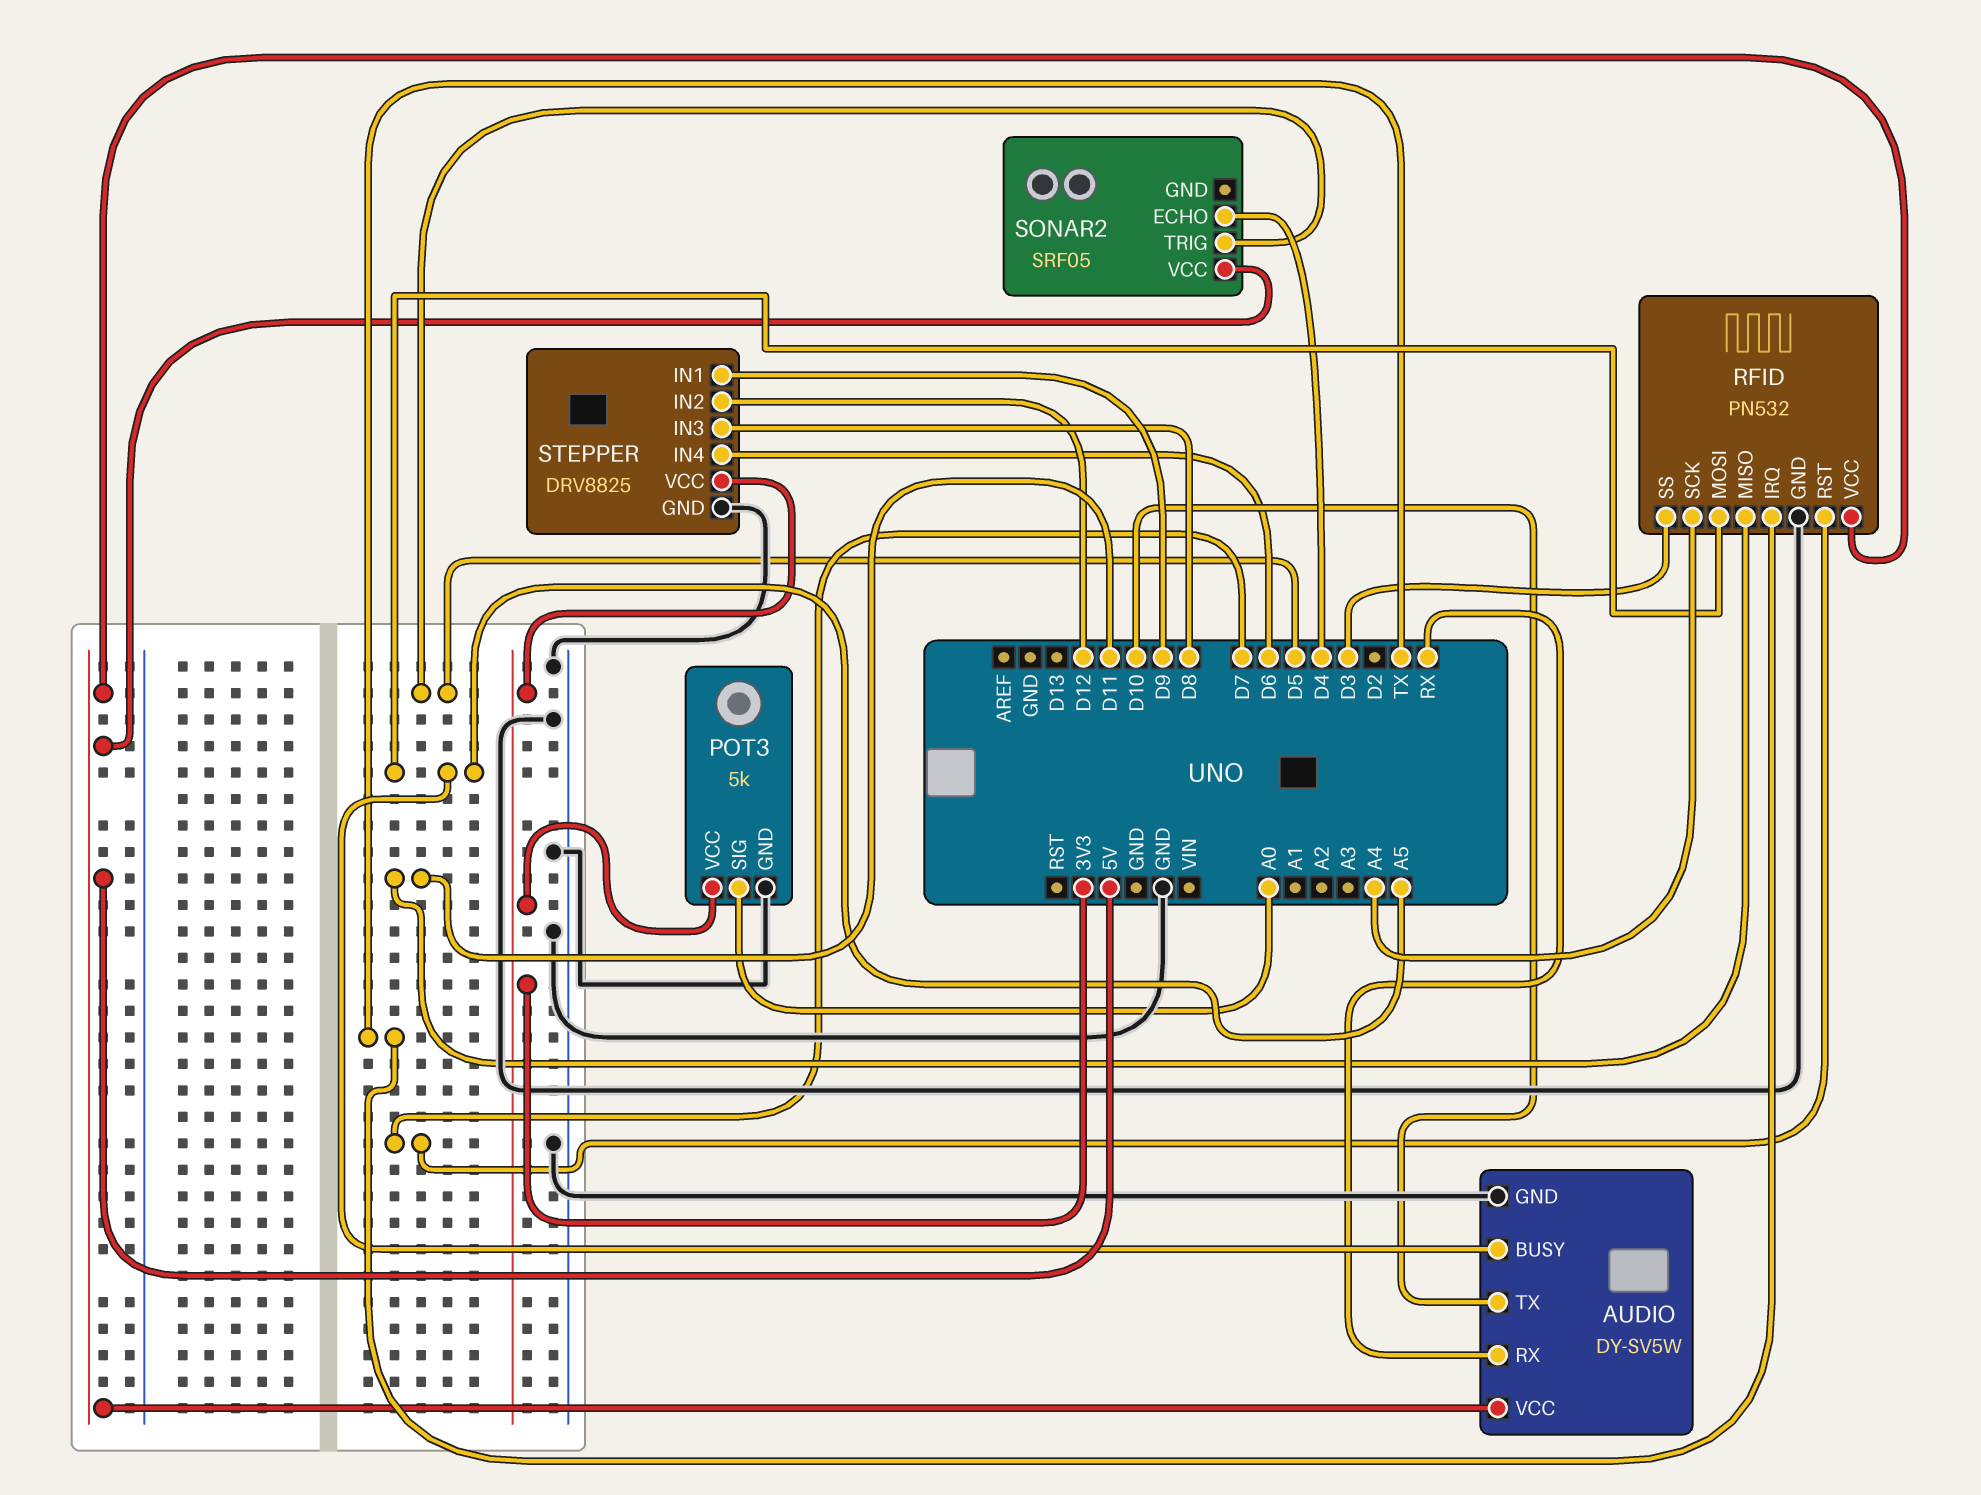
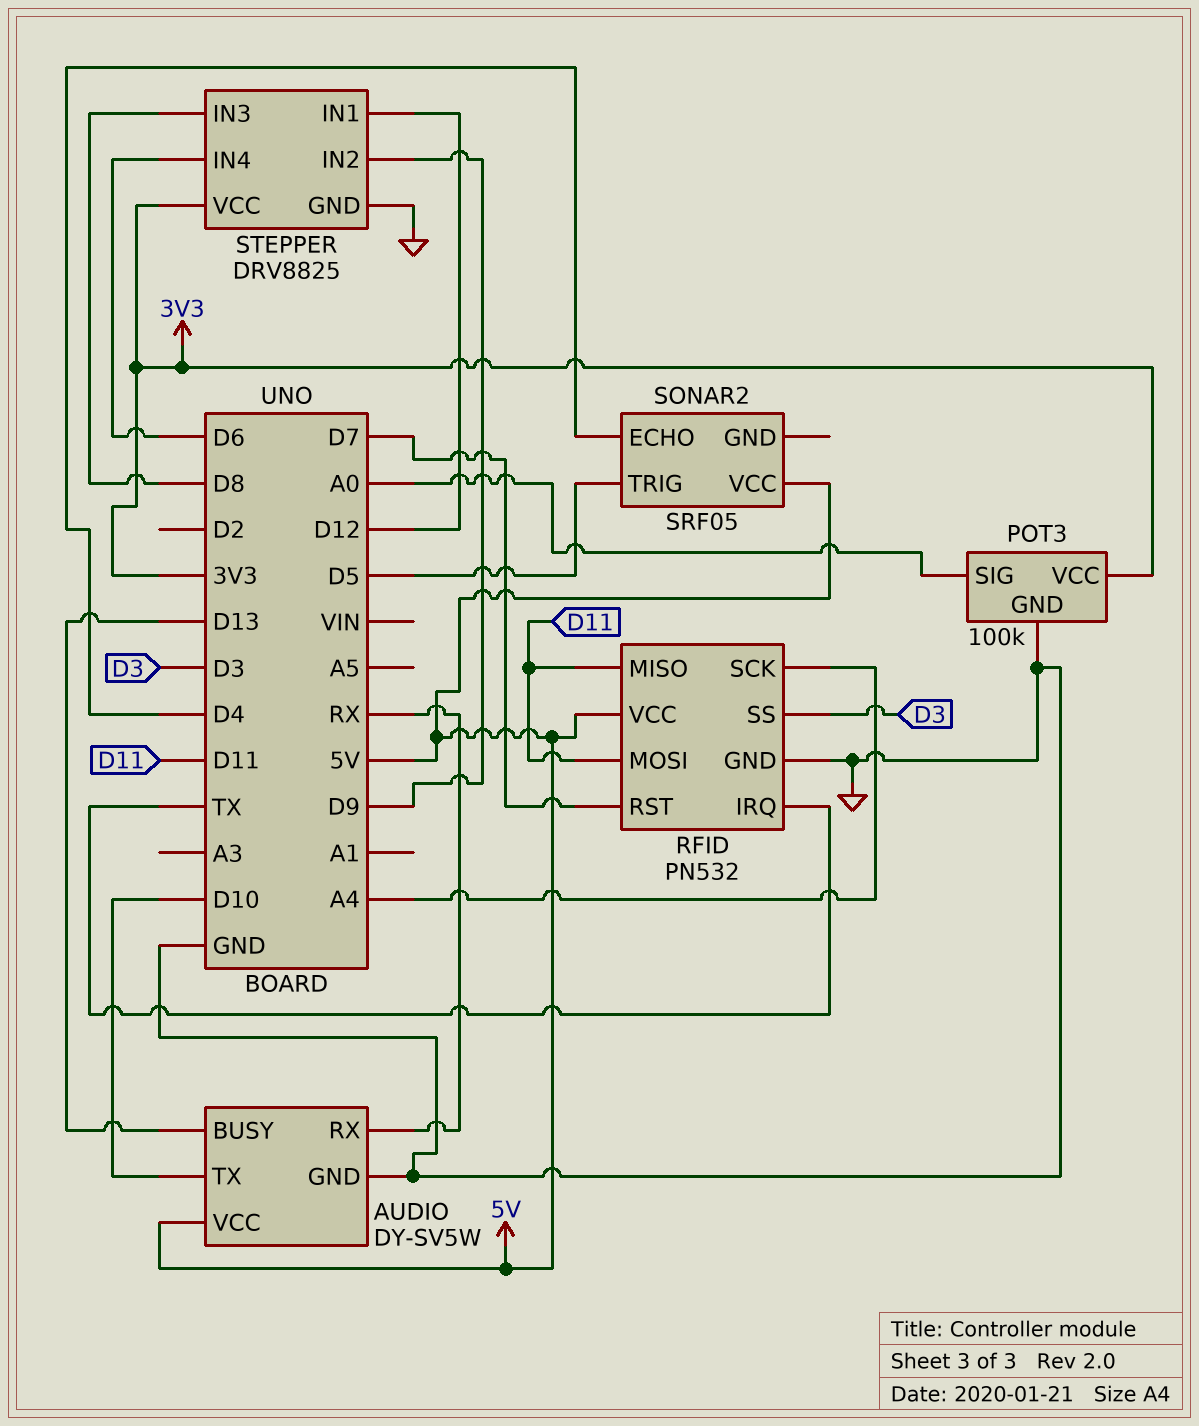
AUDIO pin BUSY: A5 -> D13
POT3: 5k -> 100k
RFID pin MOSI: A5 -> D11
STEPPER pin IN1: D9 -> D12
STEPPER pin IN2: D12 -> D9

